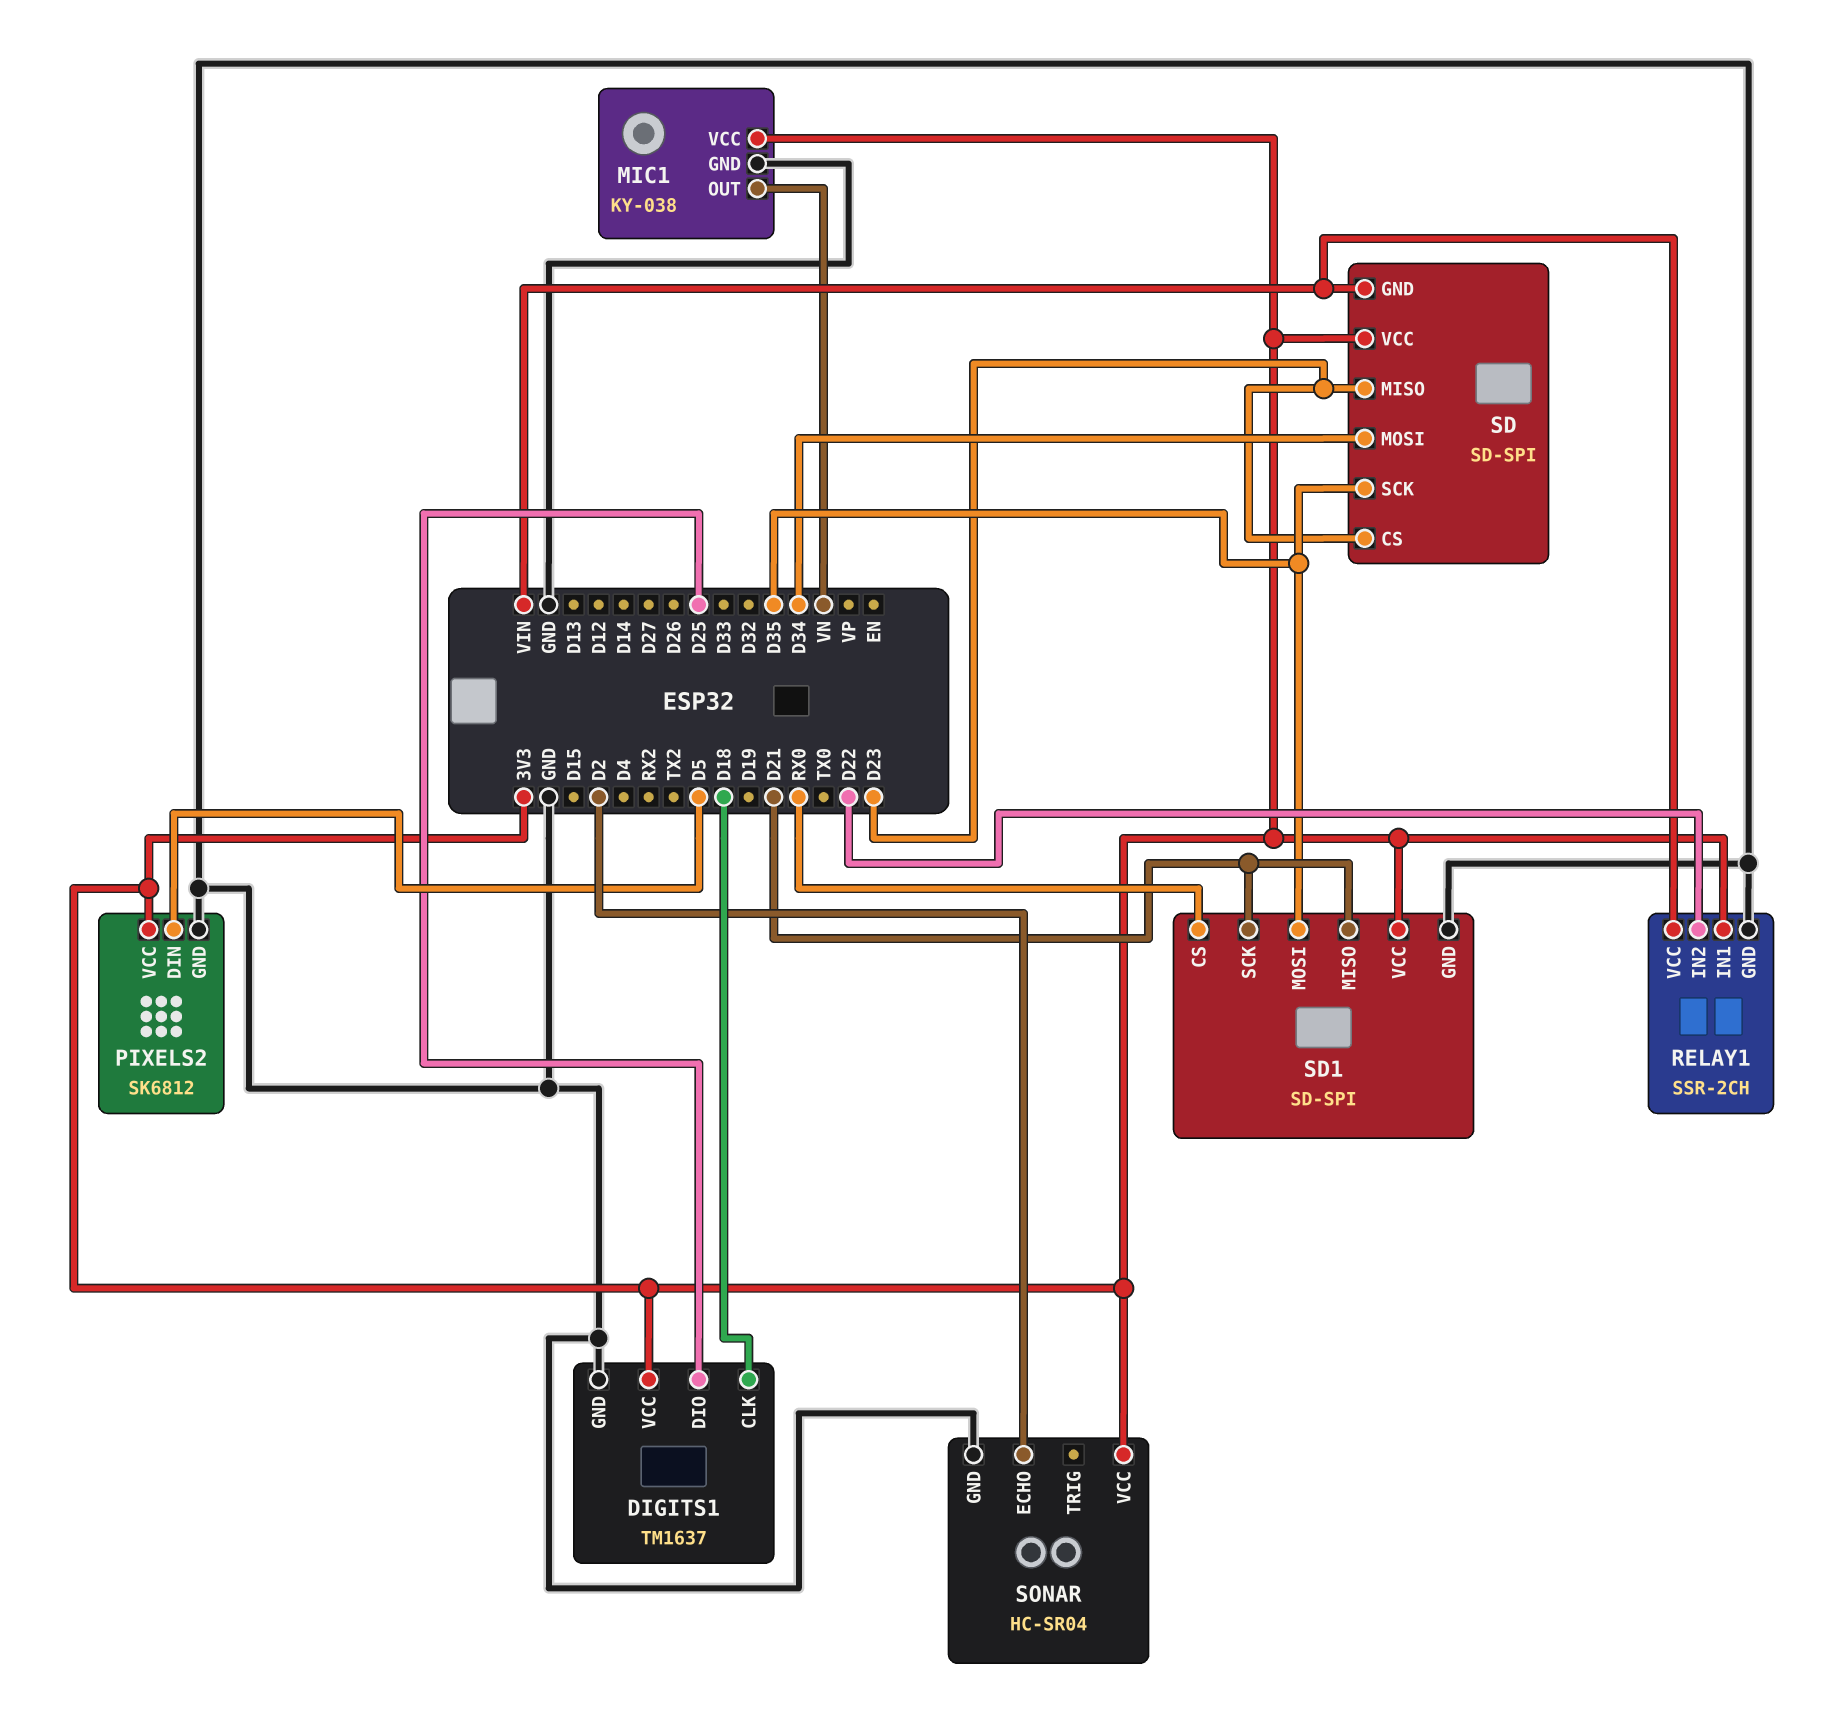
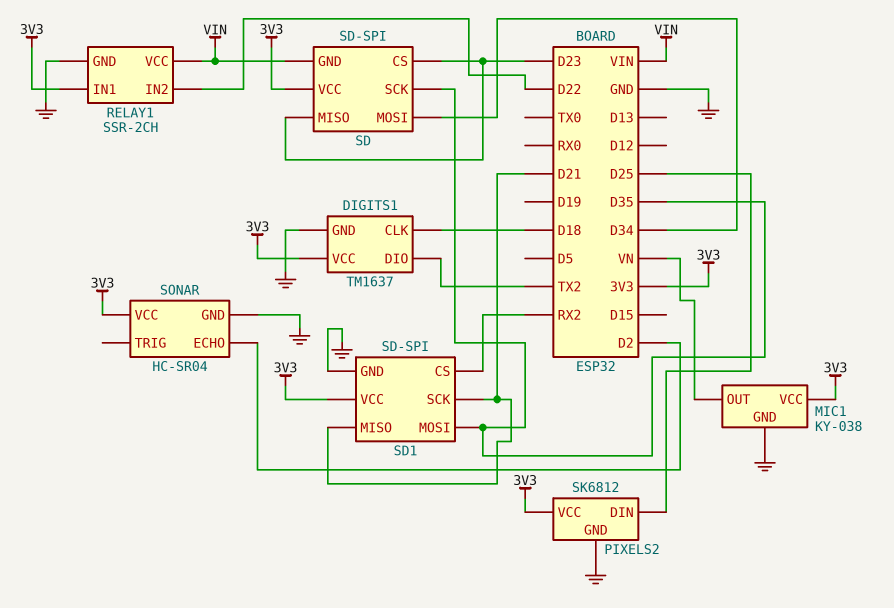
DIGITS1 pin DIO: D25 -> TX2
PIXELS2 pin DIN: D5 -> D25
SD1 pin CS: RX0 -> RX2

